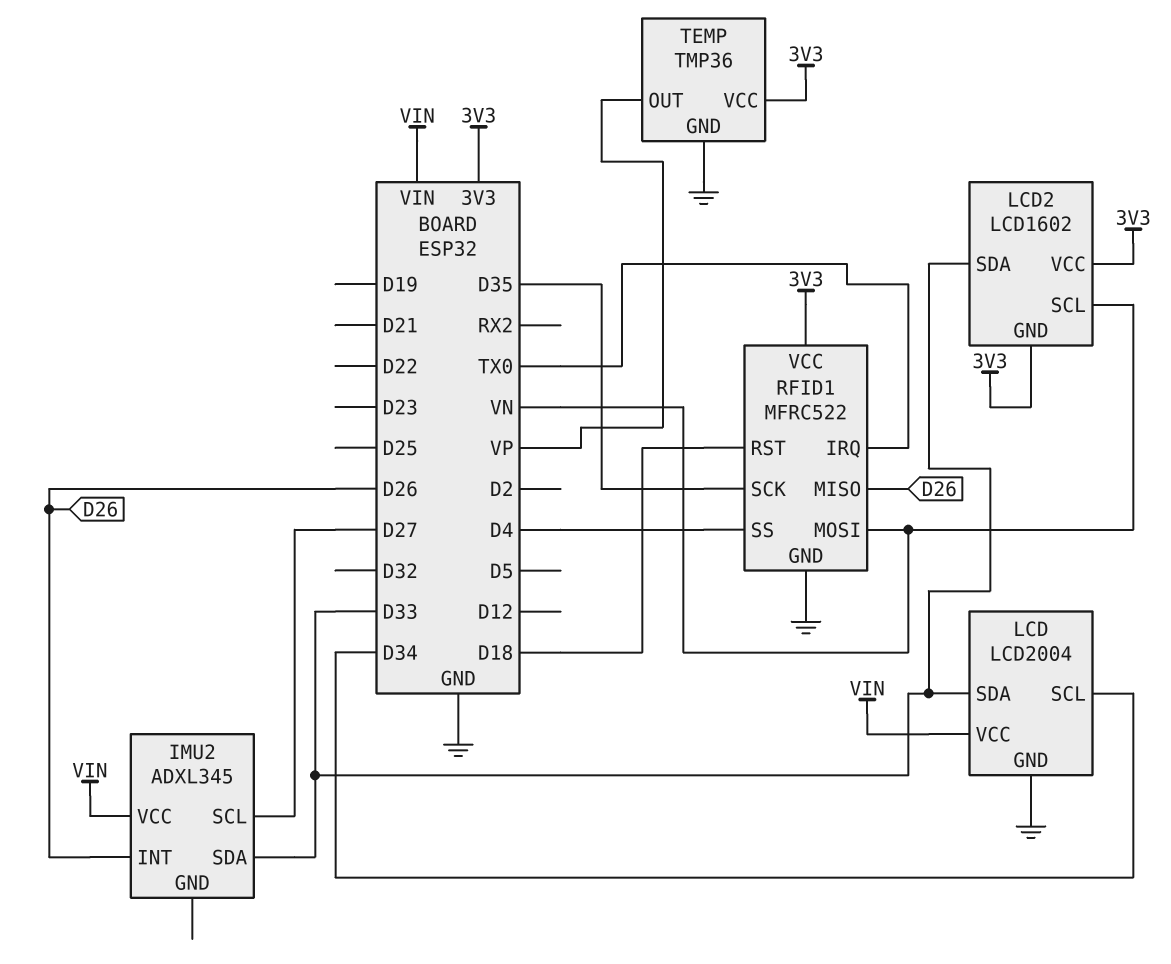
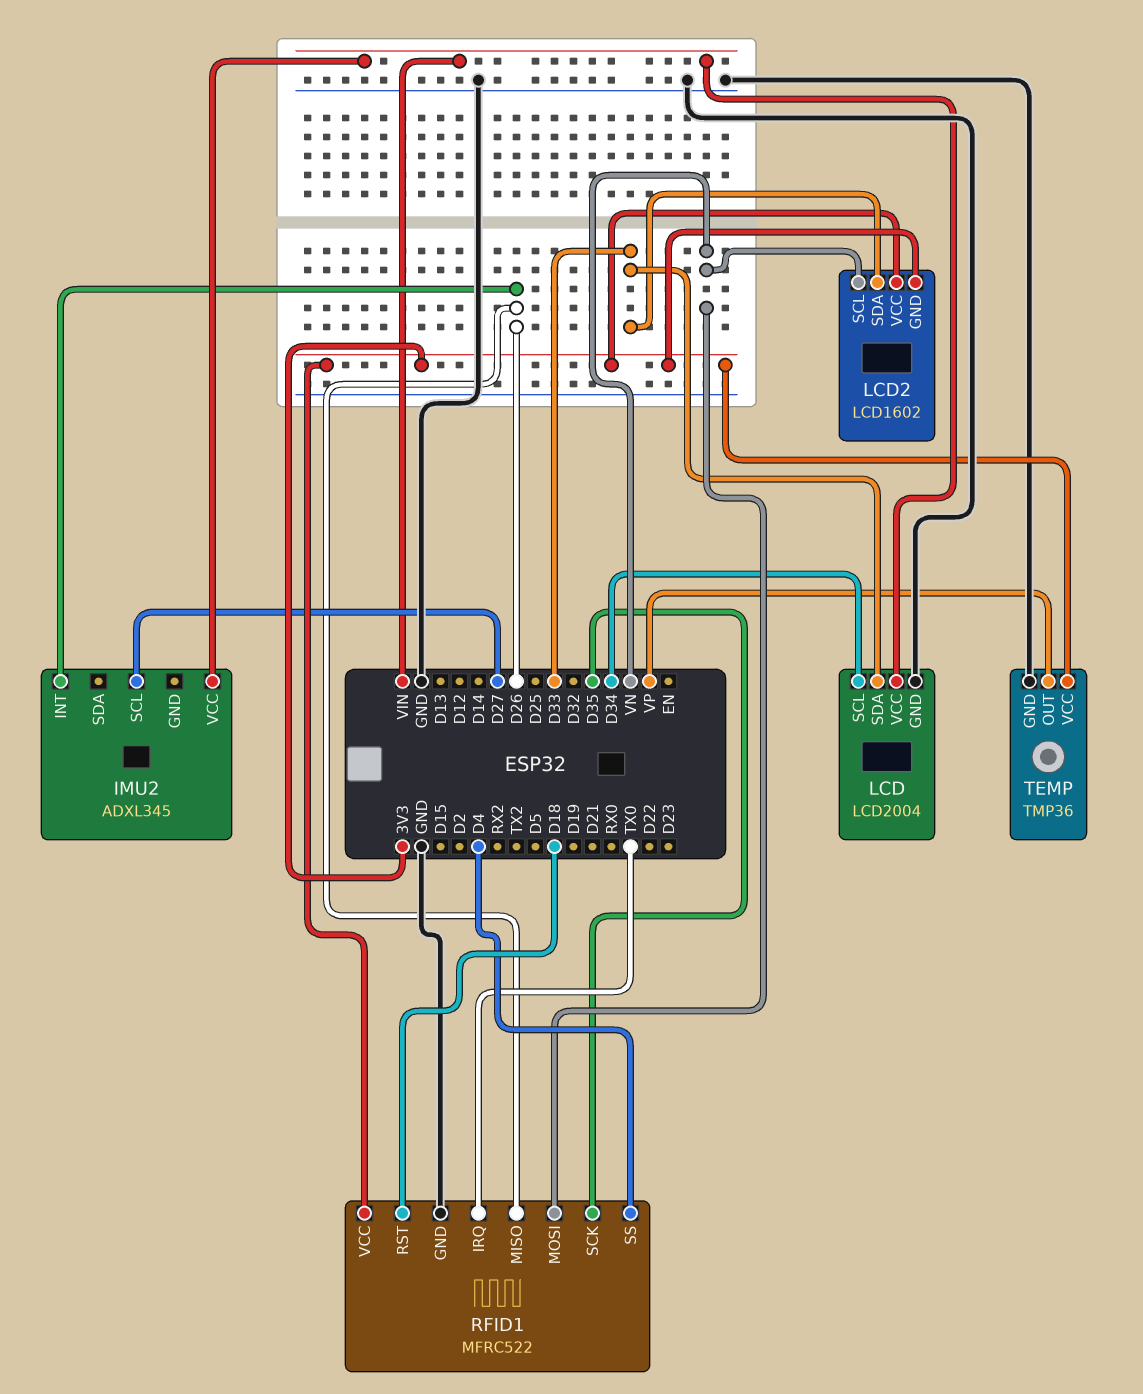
IMU2 pin SDA: D33 -> none

